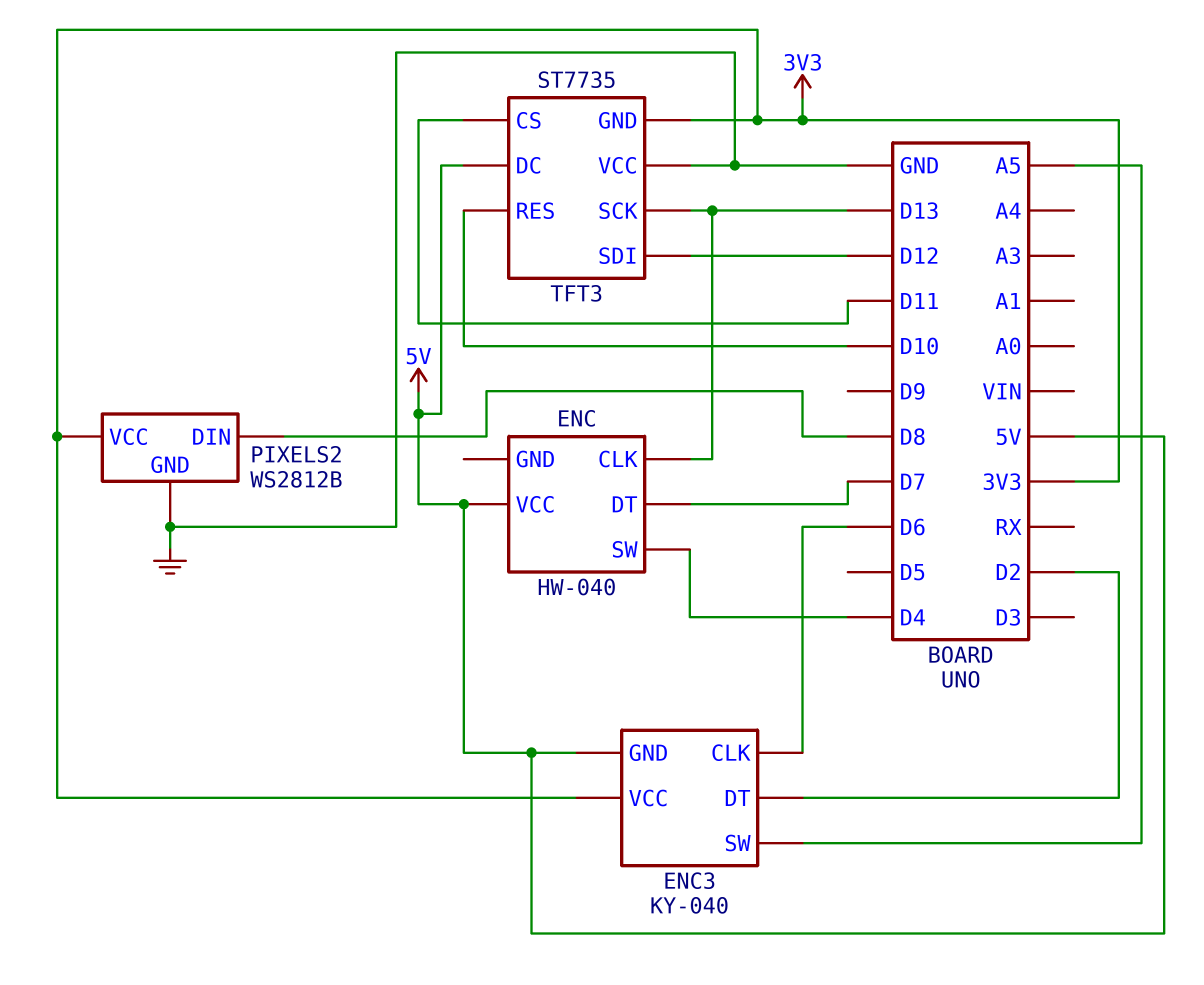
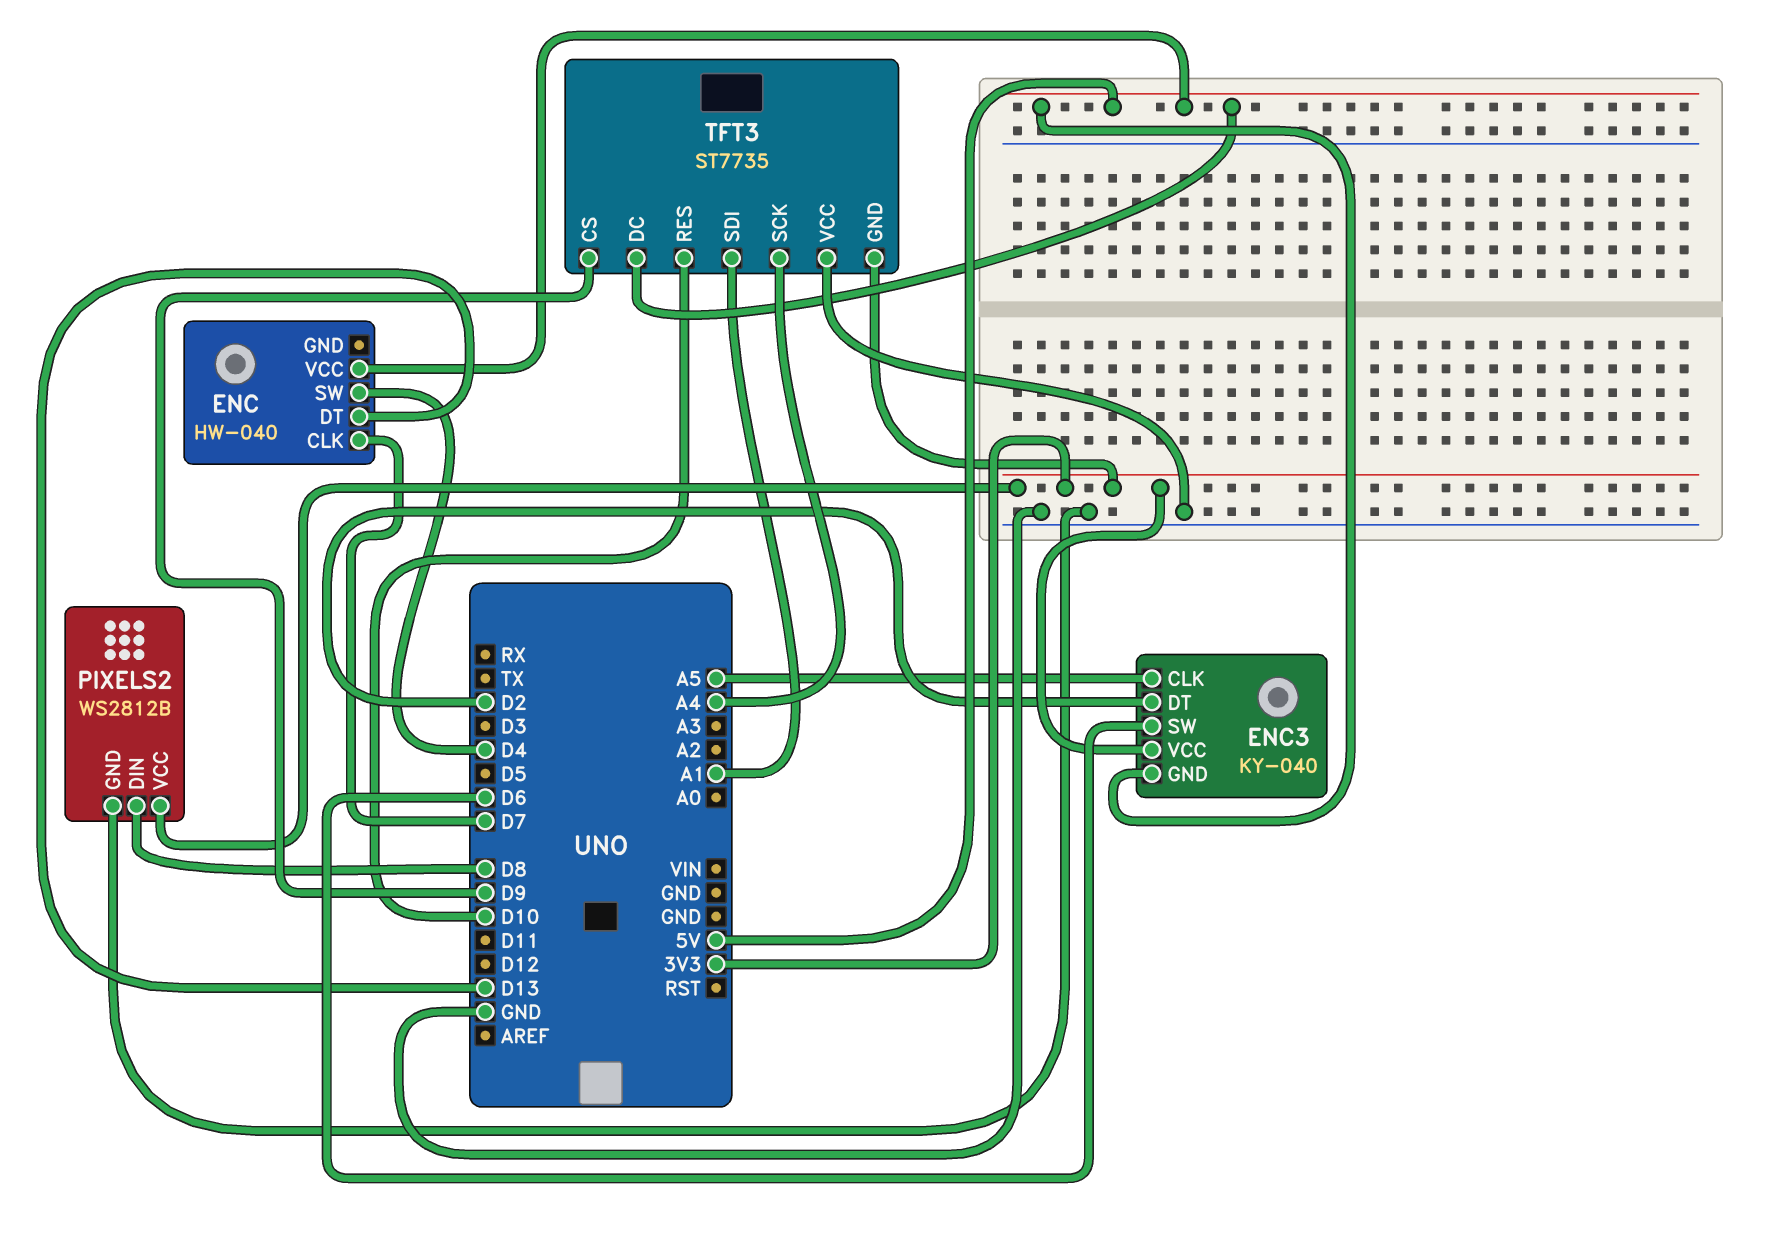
ENC pin CLK: D13 -> D7
ENC pin DT: D7 -> D13
ENC3 pin CLK: D6 -> A5
ENC3 pin SW: A5 -> D6
TFT3 pin CS: D11 -> D9
TFT3 pin SCK: D13 -> A4
TFT3 pin SDI: D12 -> A1

